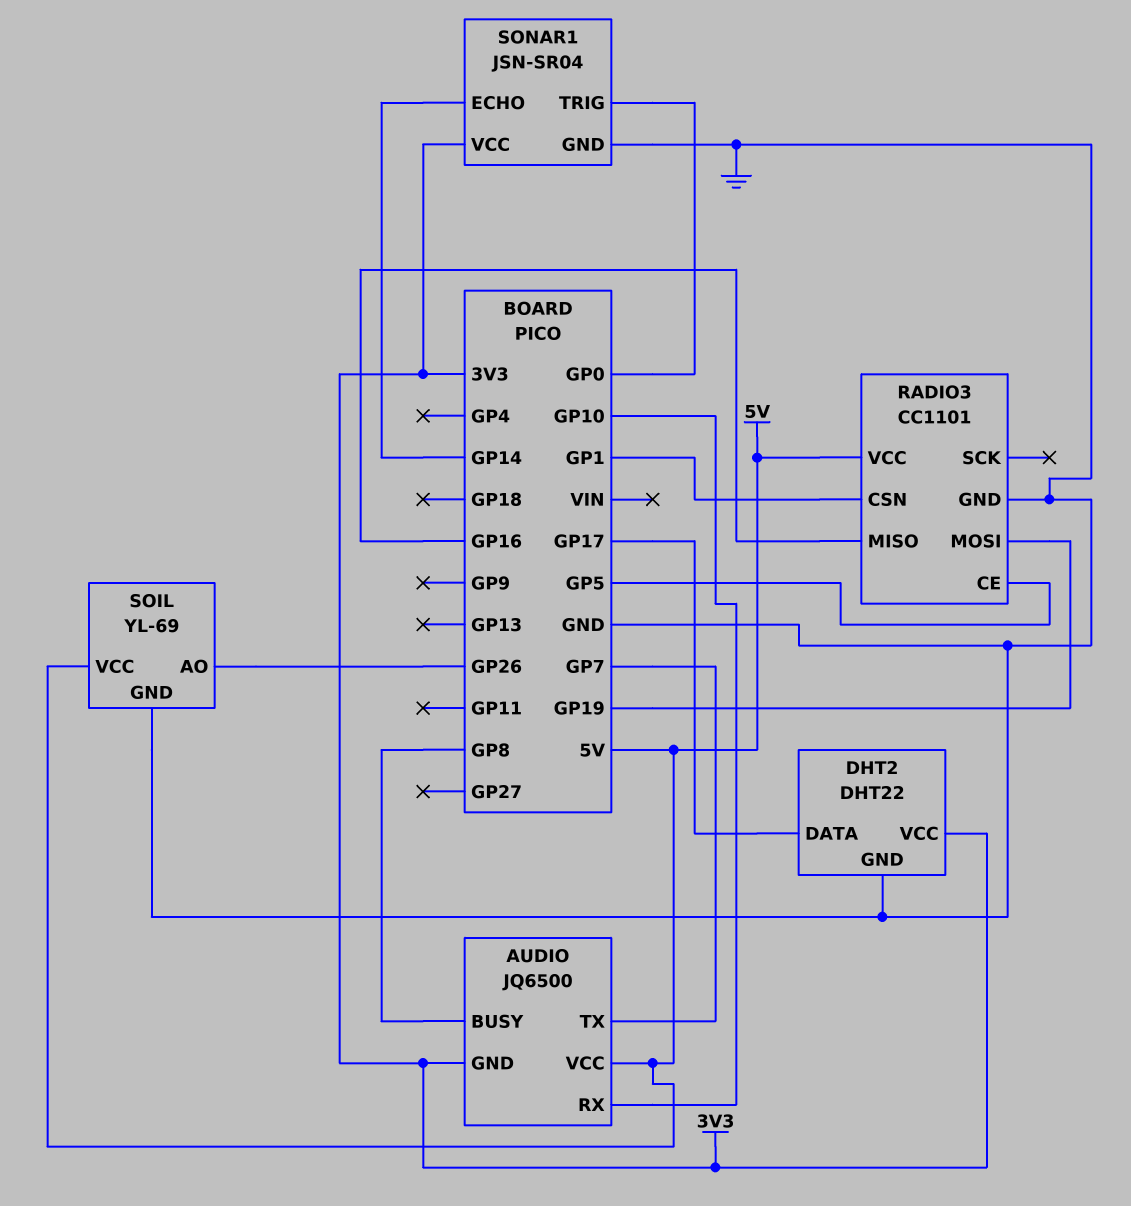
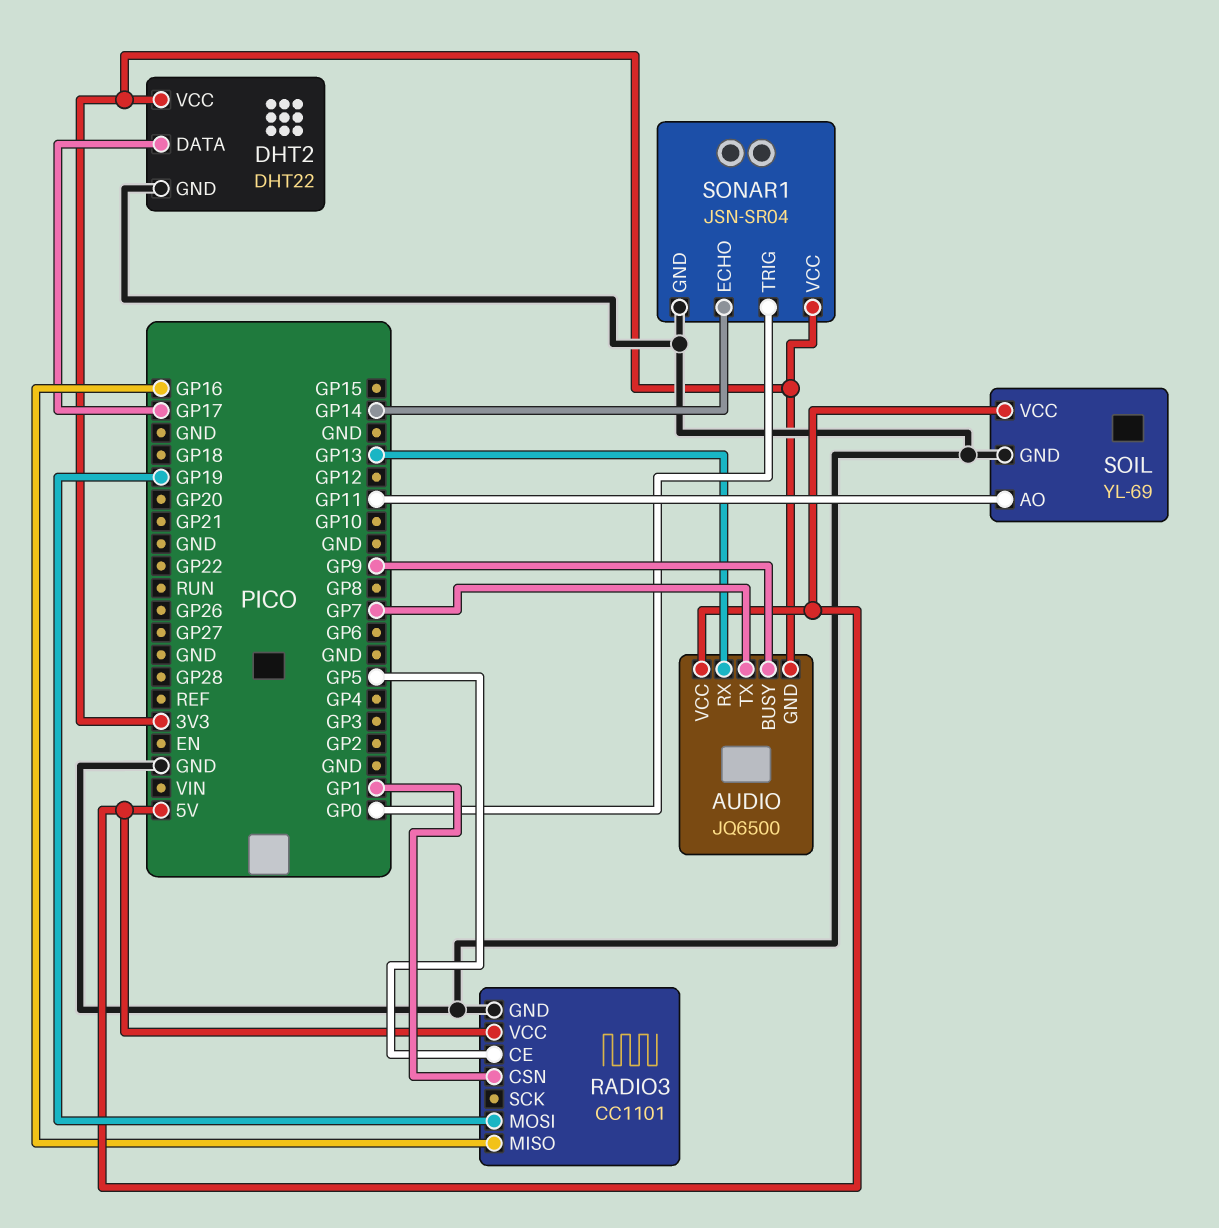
AUDIO pin BUSY: GP8 -> GP9
AUDIO pin RX: GP10 -> GP13
SOIL pin AO: GP26 -> GP11

